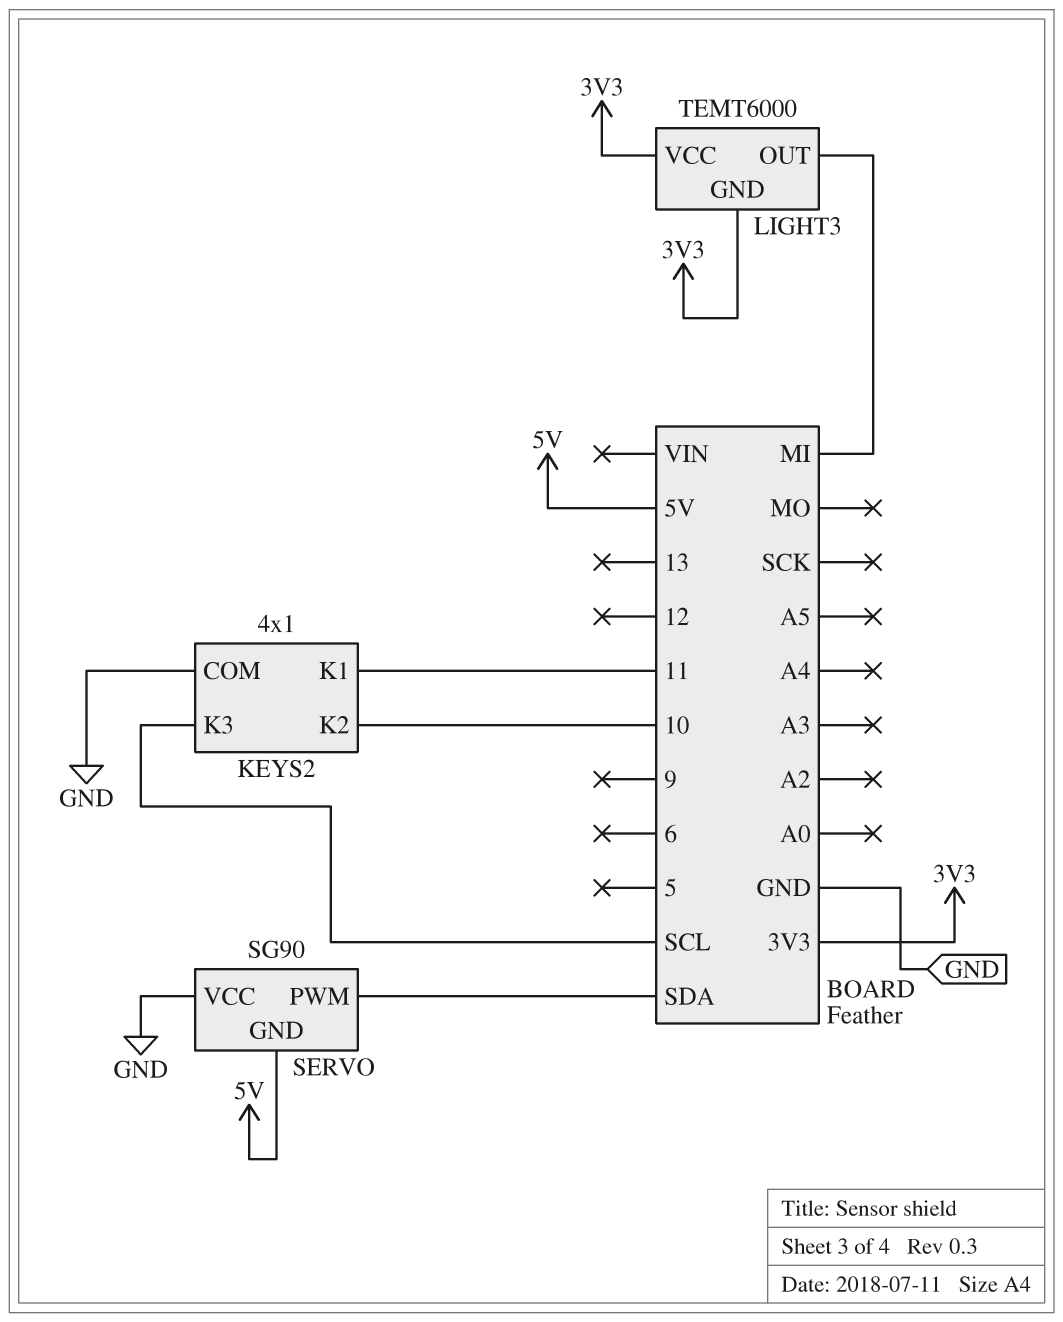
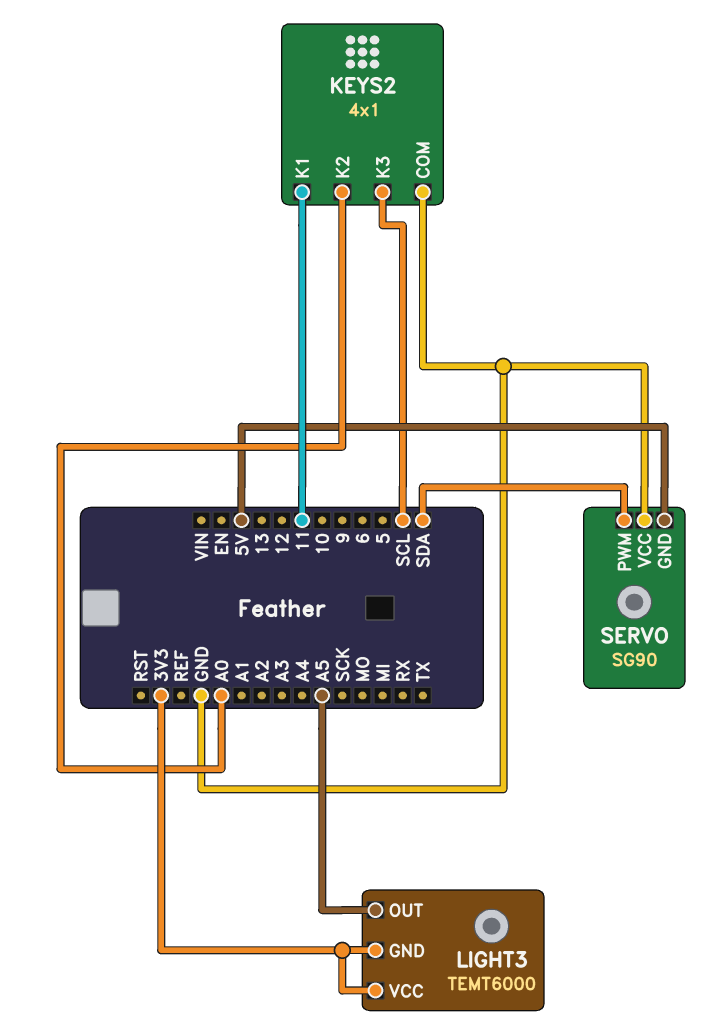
KEYS2 pin K2: 10 -> A0
LIGHT3 pin OUT: MI -> A5

